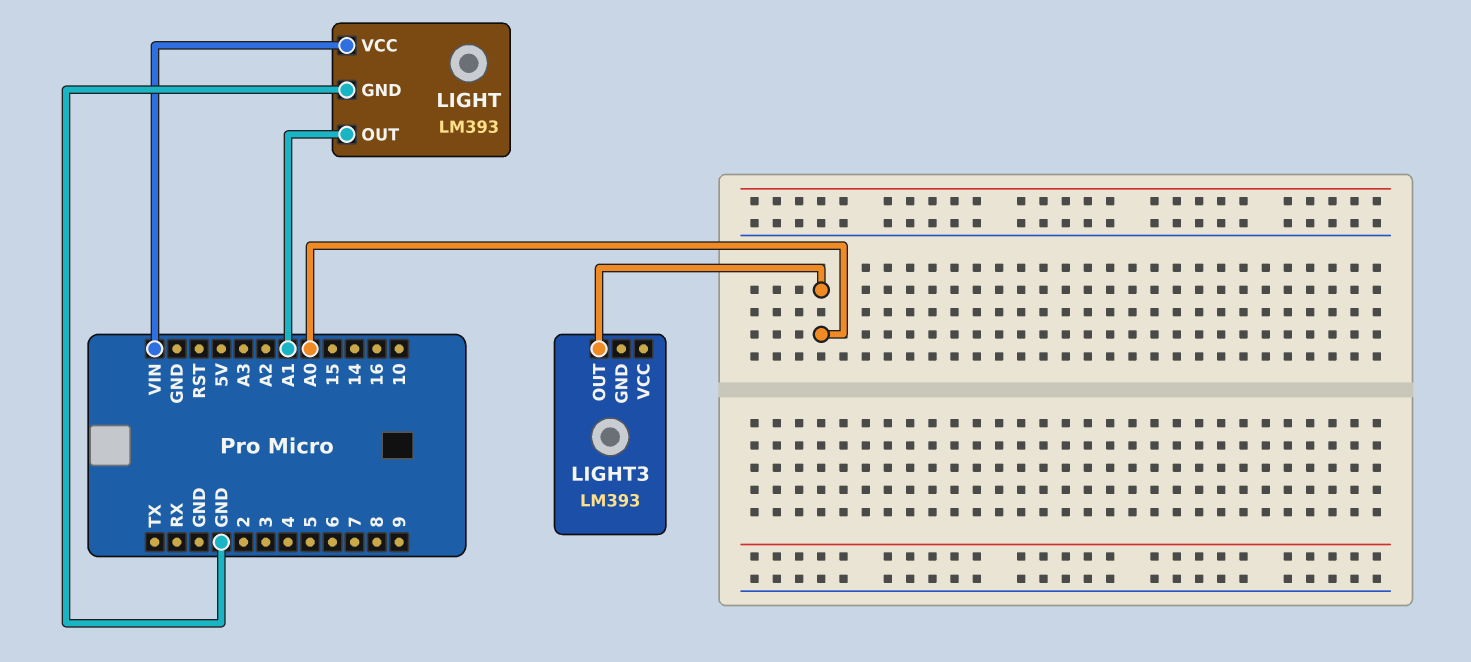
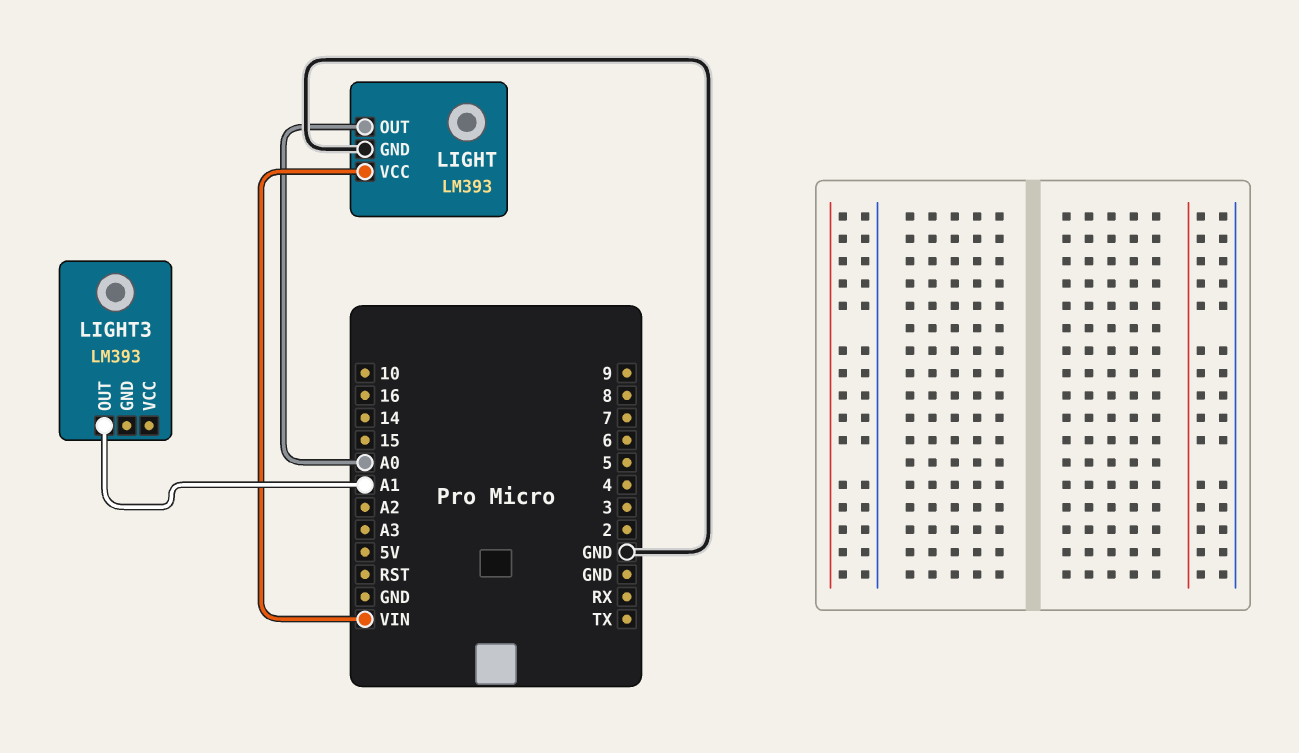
LIGHT pin OUT: A1 -> A0
LIGHT3 pin OUT: A0 -> A1

